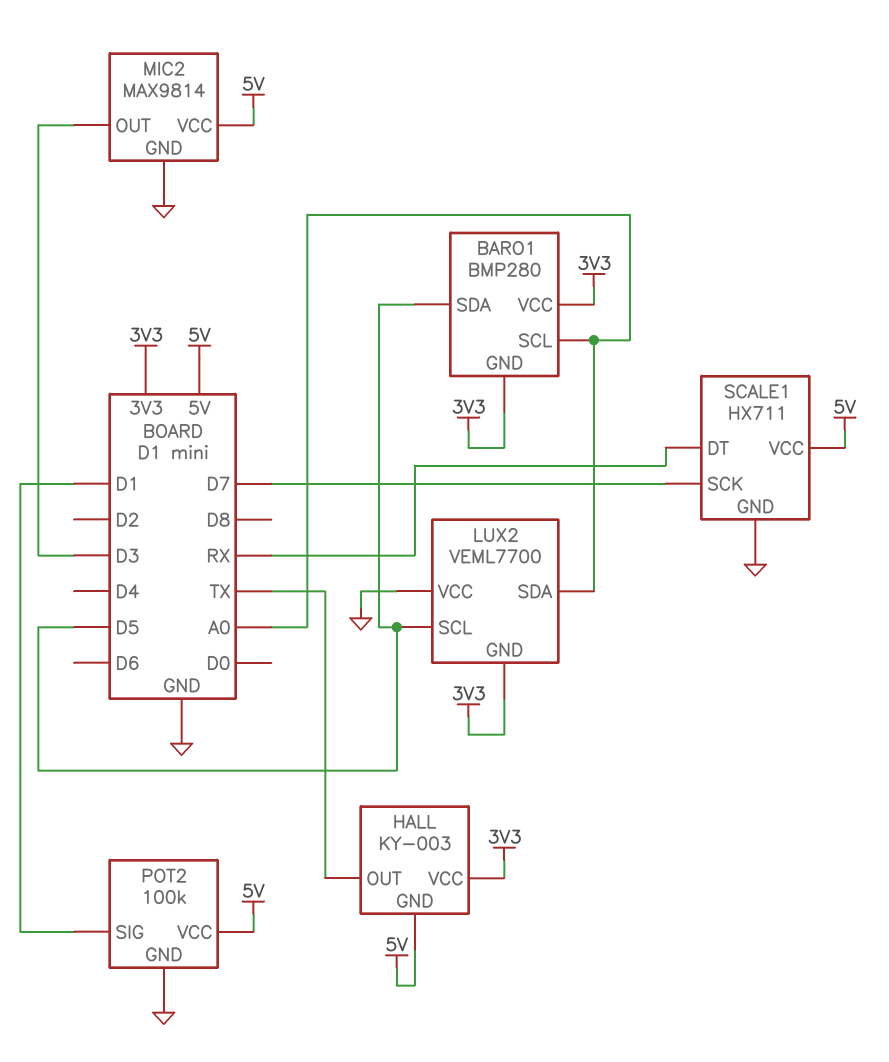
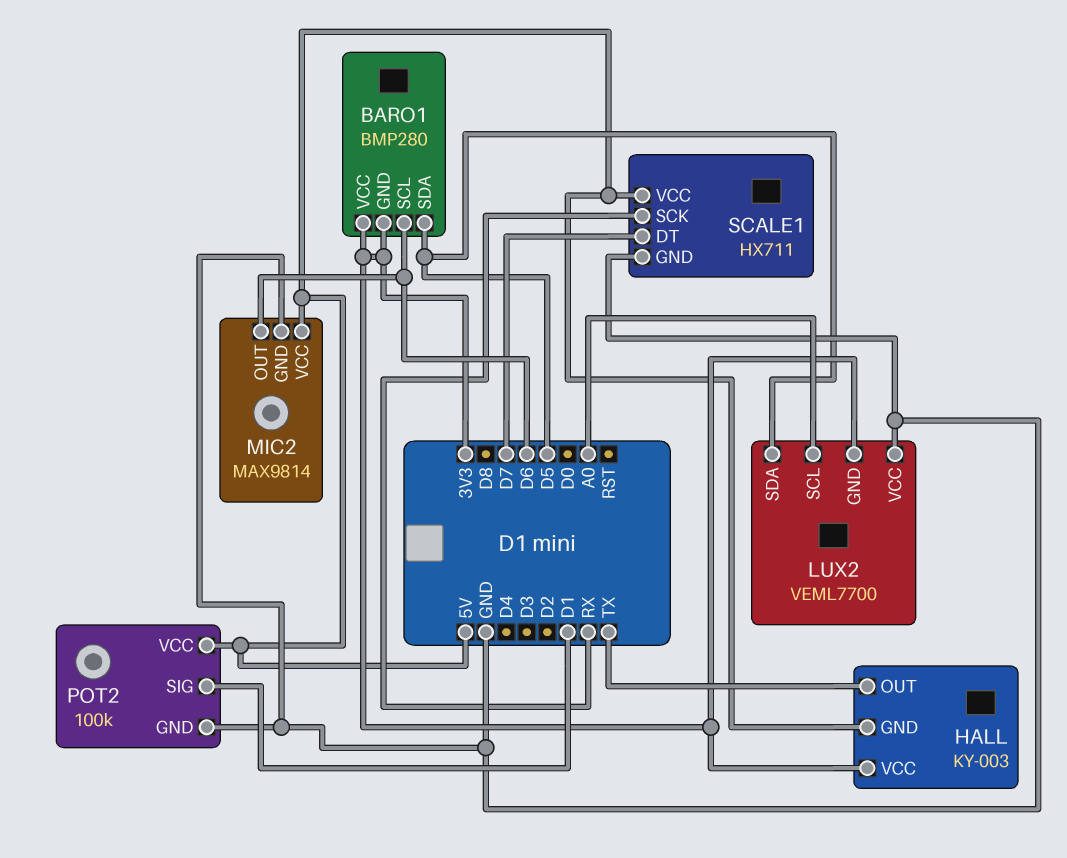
BARO1 pin SCL: A0 -> D6
LUX2 pin SCL: D5 -> A0
LUX2 pin SDA: A0 -> D5
MIC2 pin OUT: D3 -> D6
SCALE1 pin DT: RX -> D7
SCALE1 pin SCK: D7 -> RX

